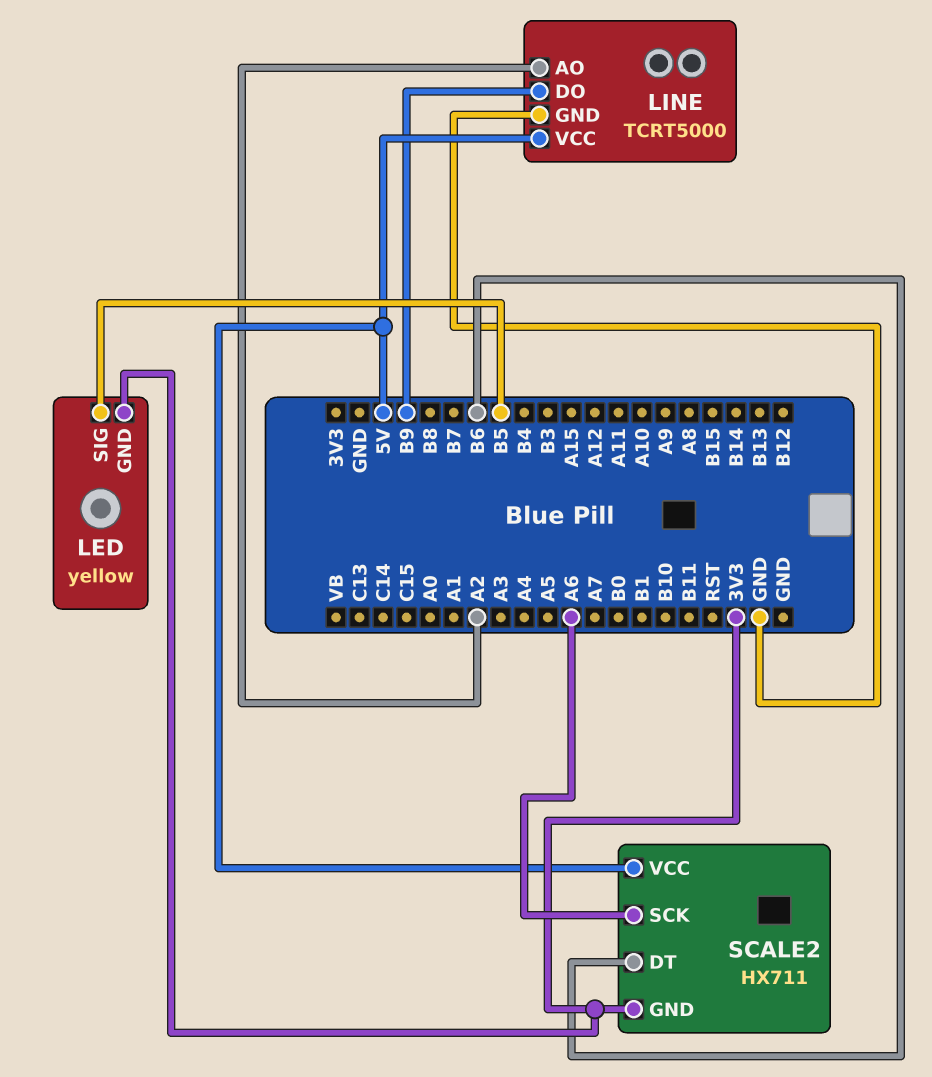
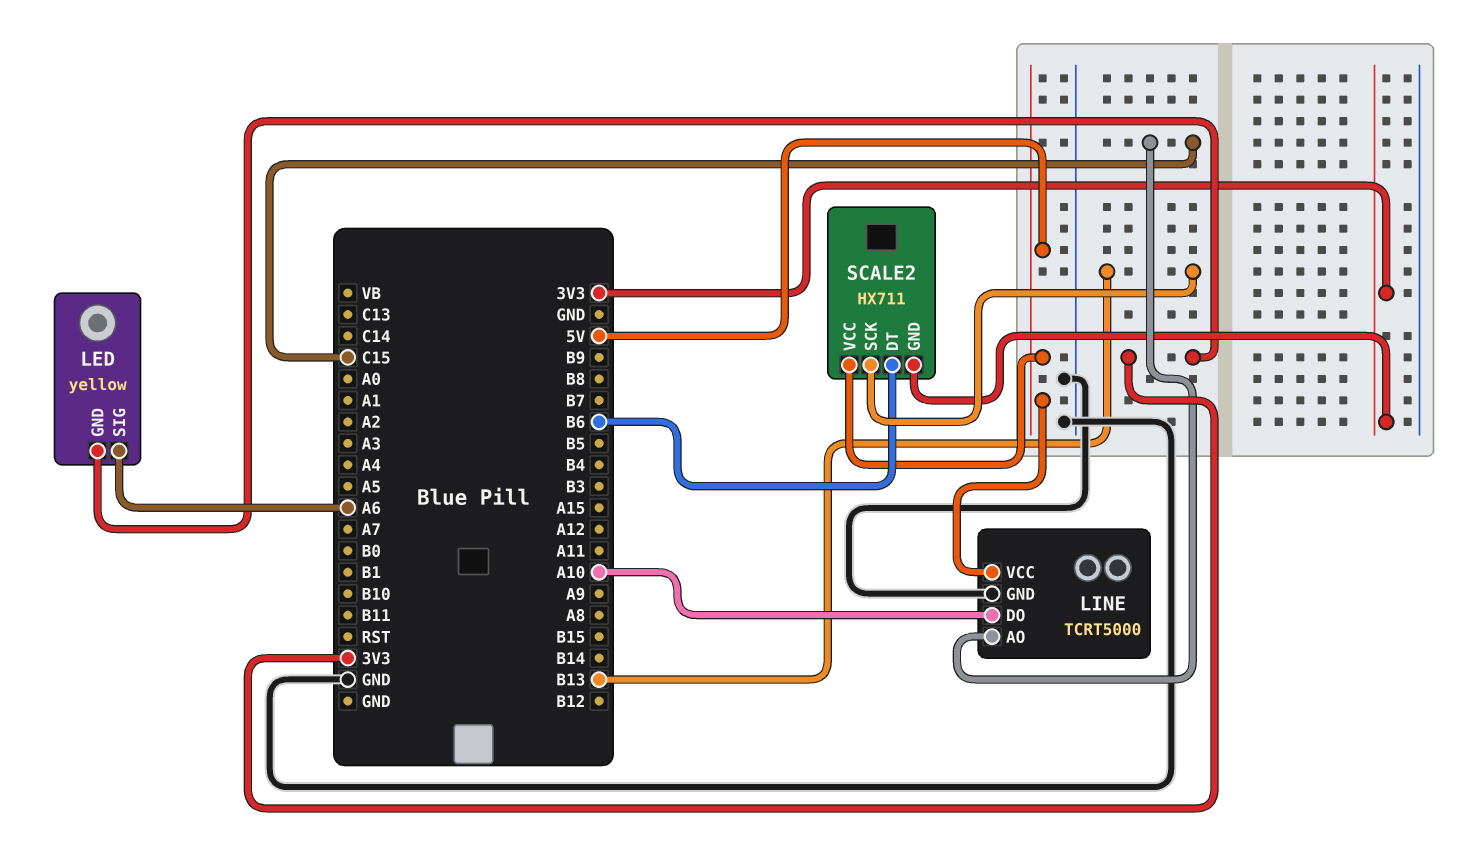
LED pin SIG: B5 -> A6
LINE pin AO: A2 -> C15
LINE pin DO: B9 -> A10
SCALE2 pin SCK: A6 -> B13

